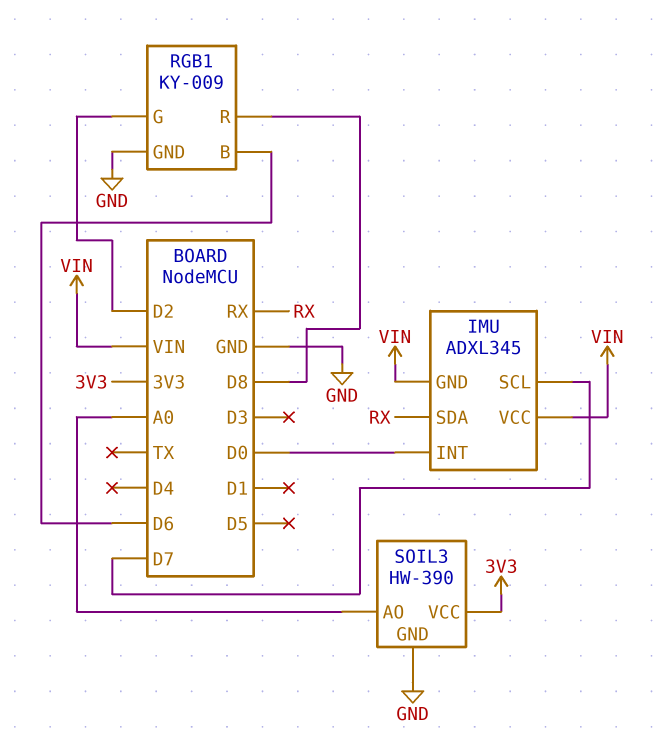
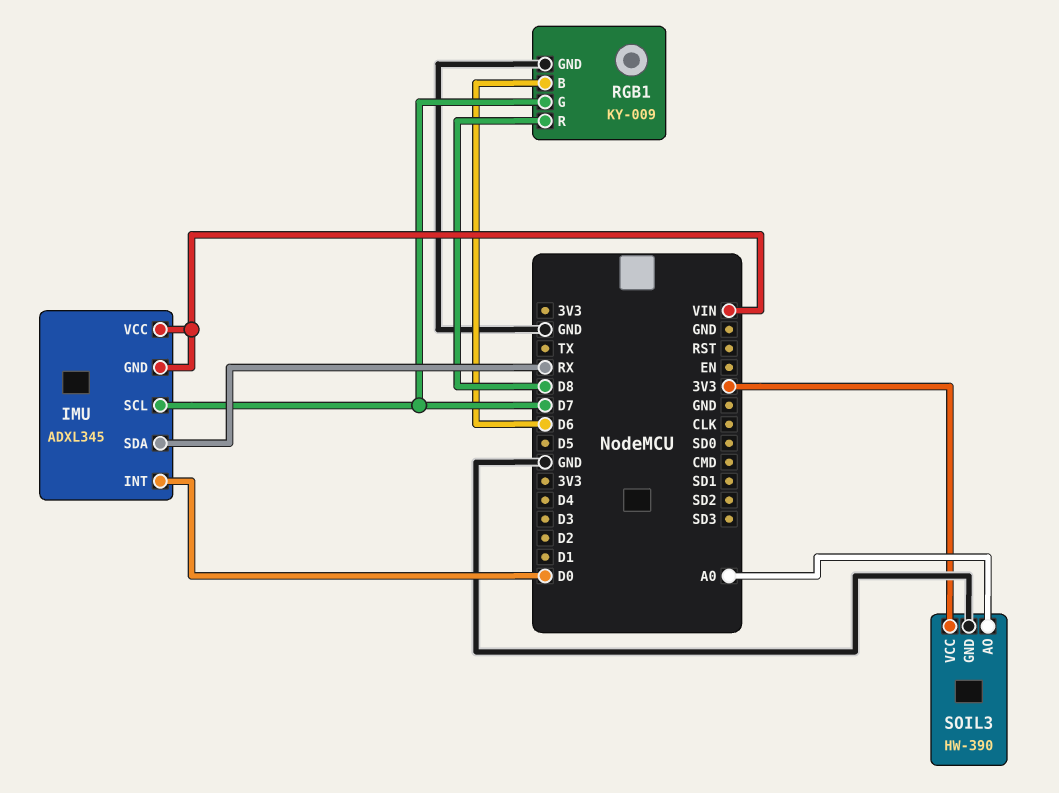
RGB1 pin G: D2 -> D7

